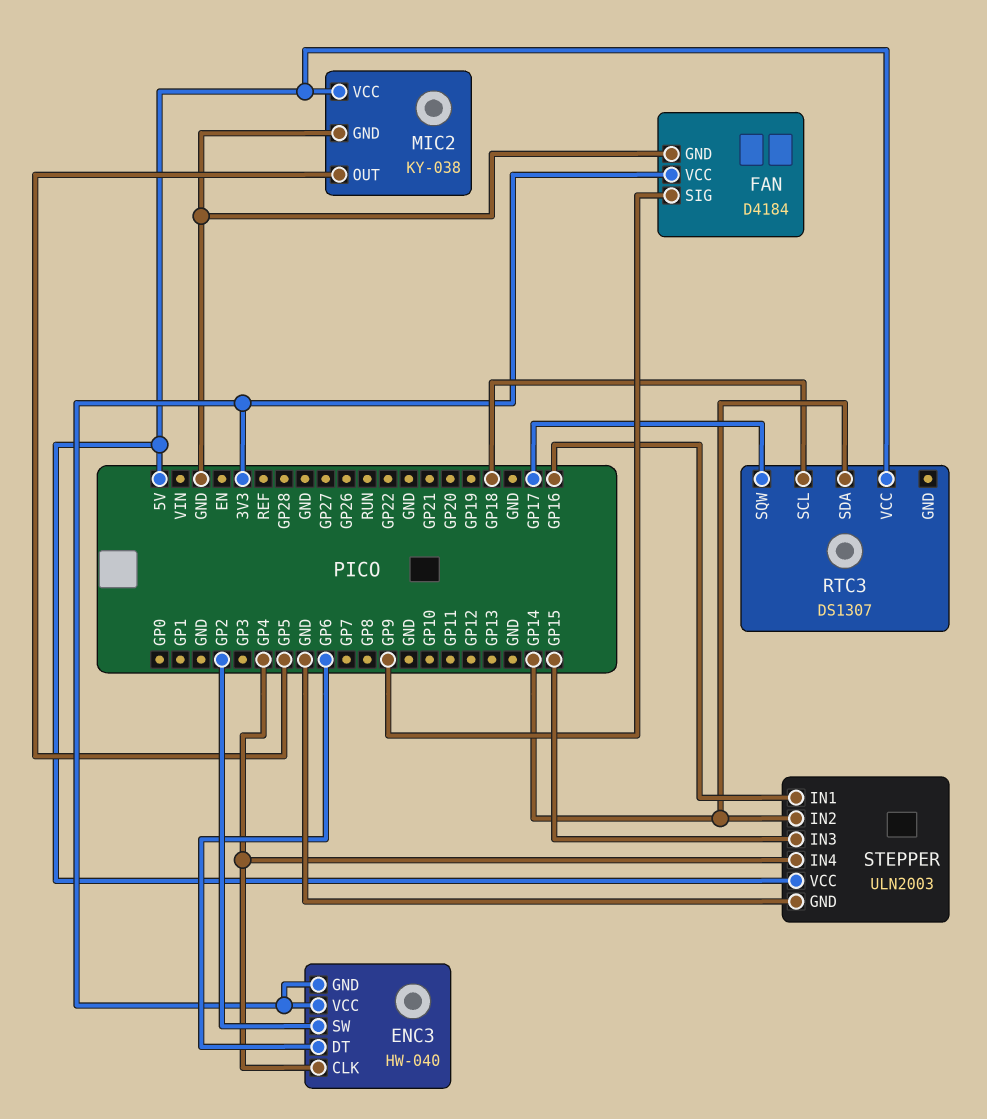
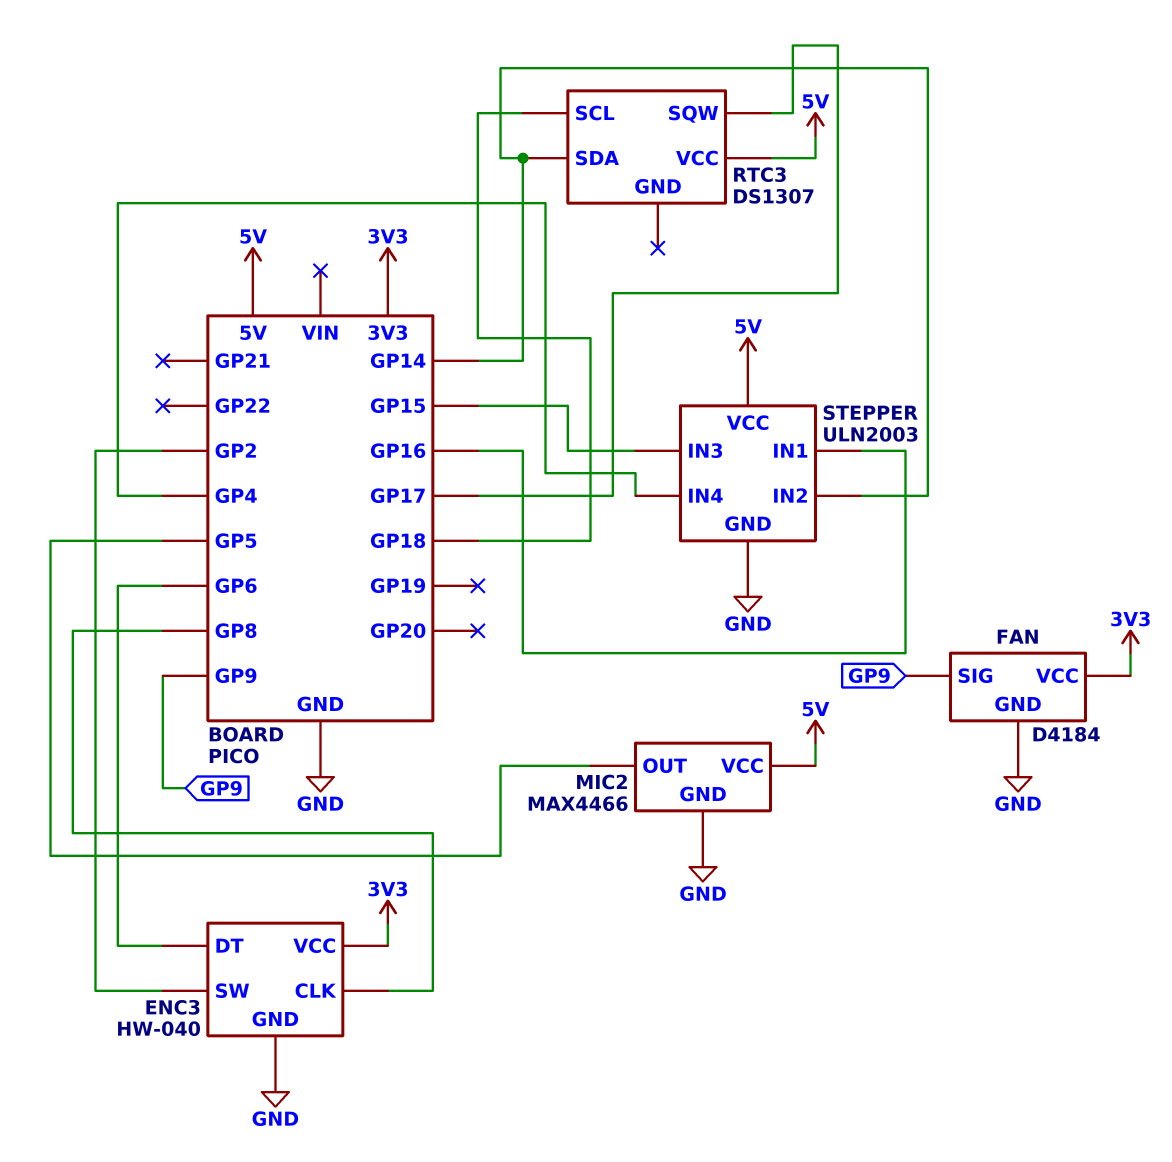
ENC3 pin CLK: GP4 -> GP8
ENC3 pin GND: 3V3 -> GND
MIC2: KY-038 -> MAX4466

